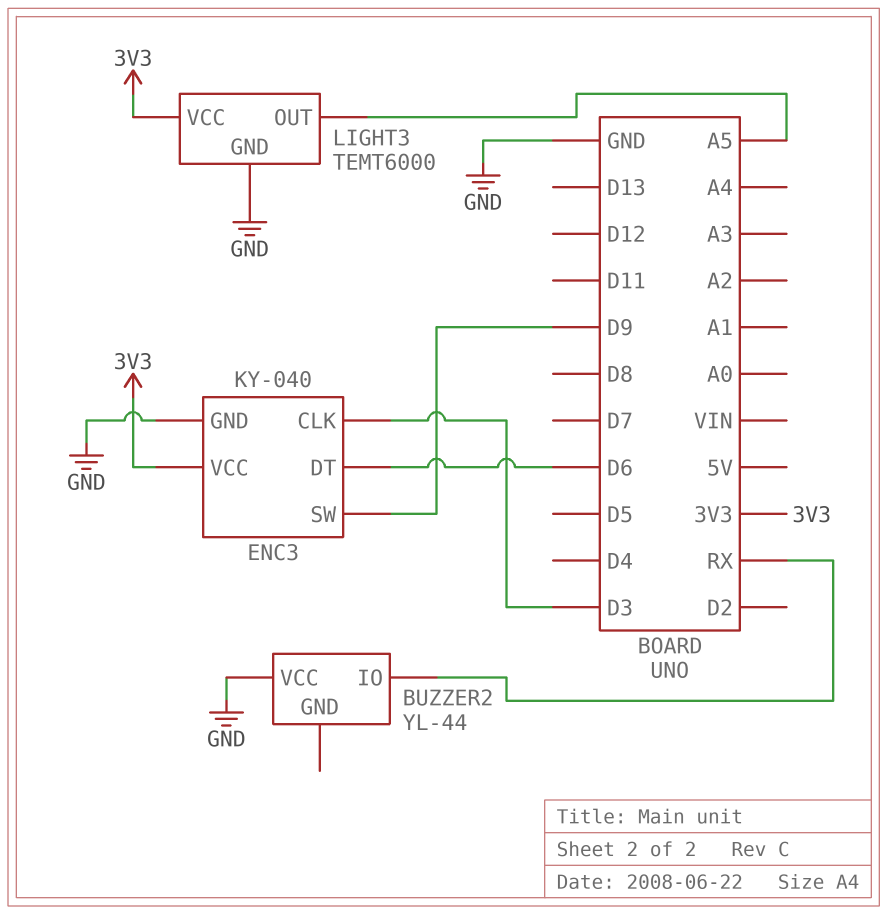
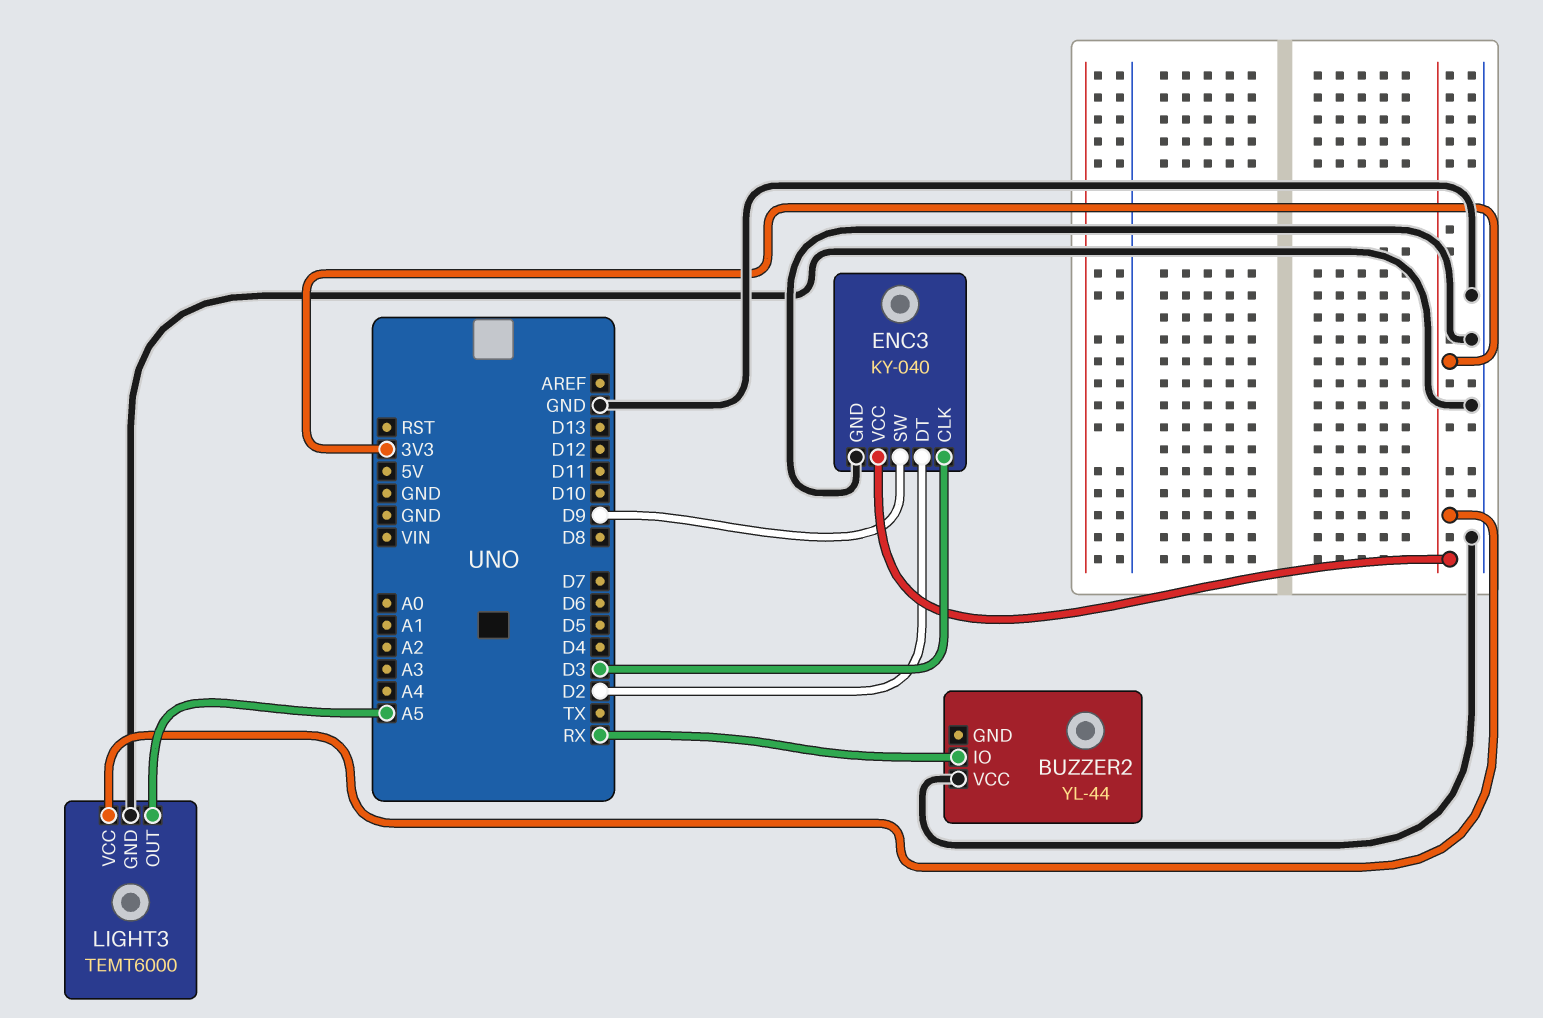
ENC3 pin DT: D6 -> D2

